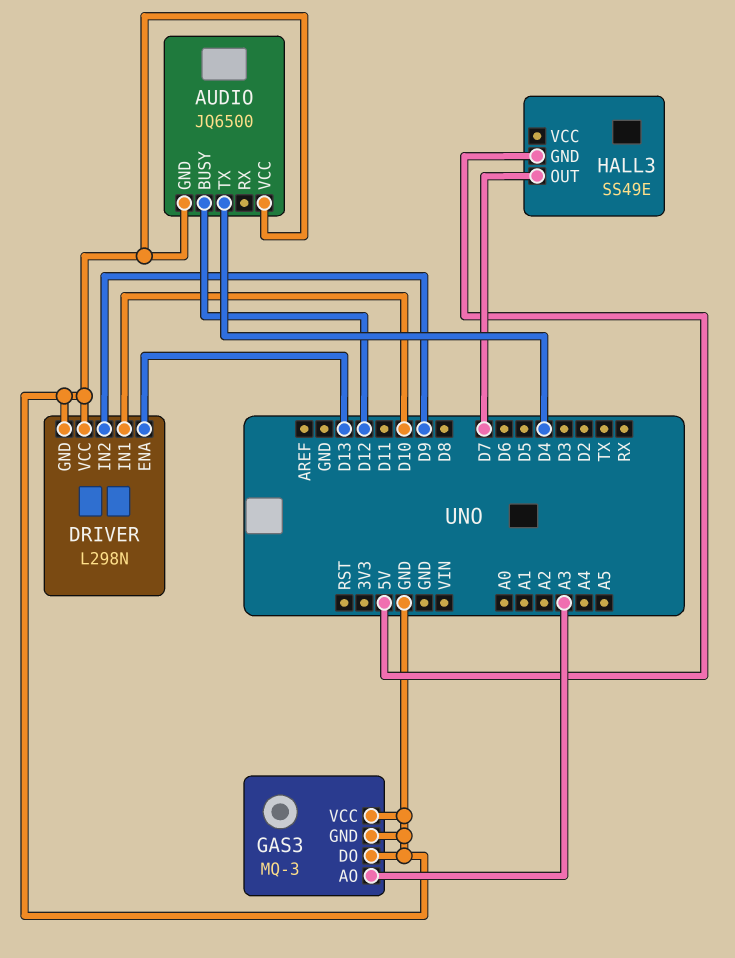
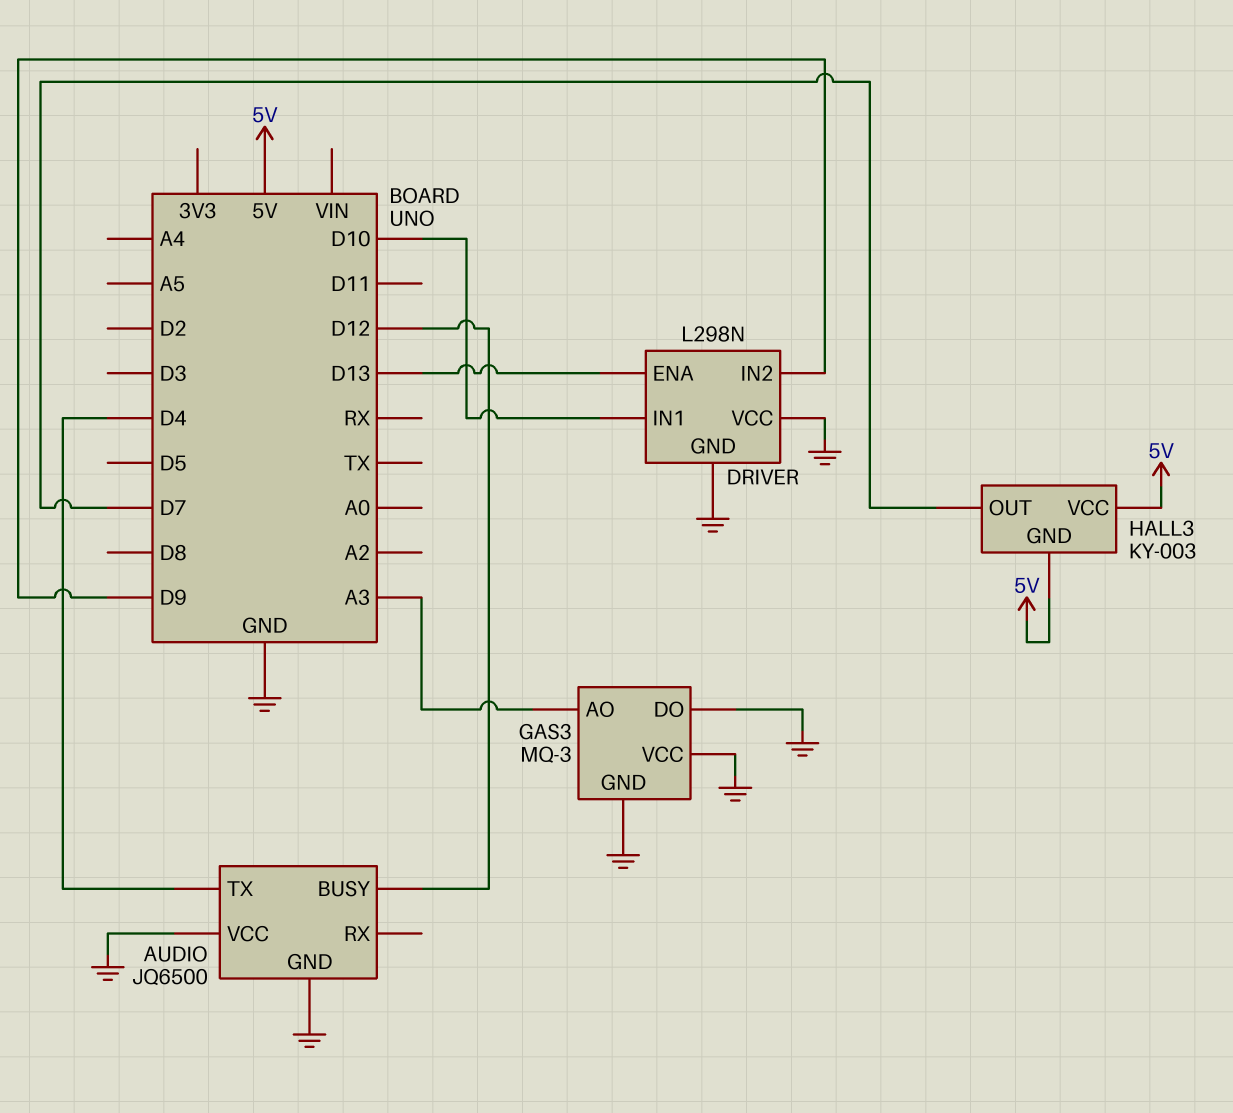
HALL3: SS49E -> KY-003
HALL3 pin VCC: none -> 5V

